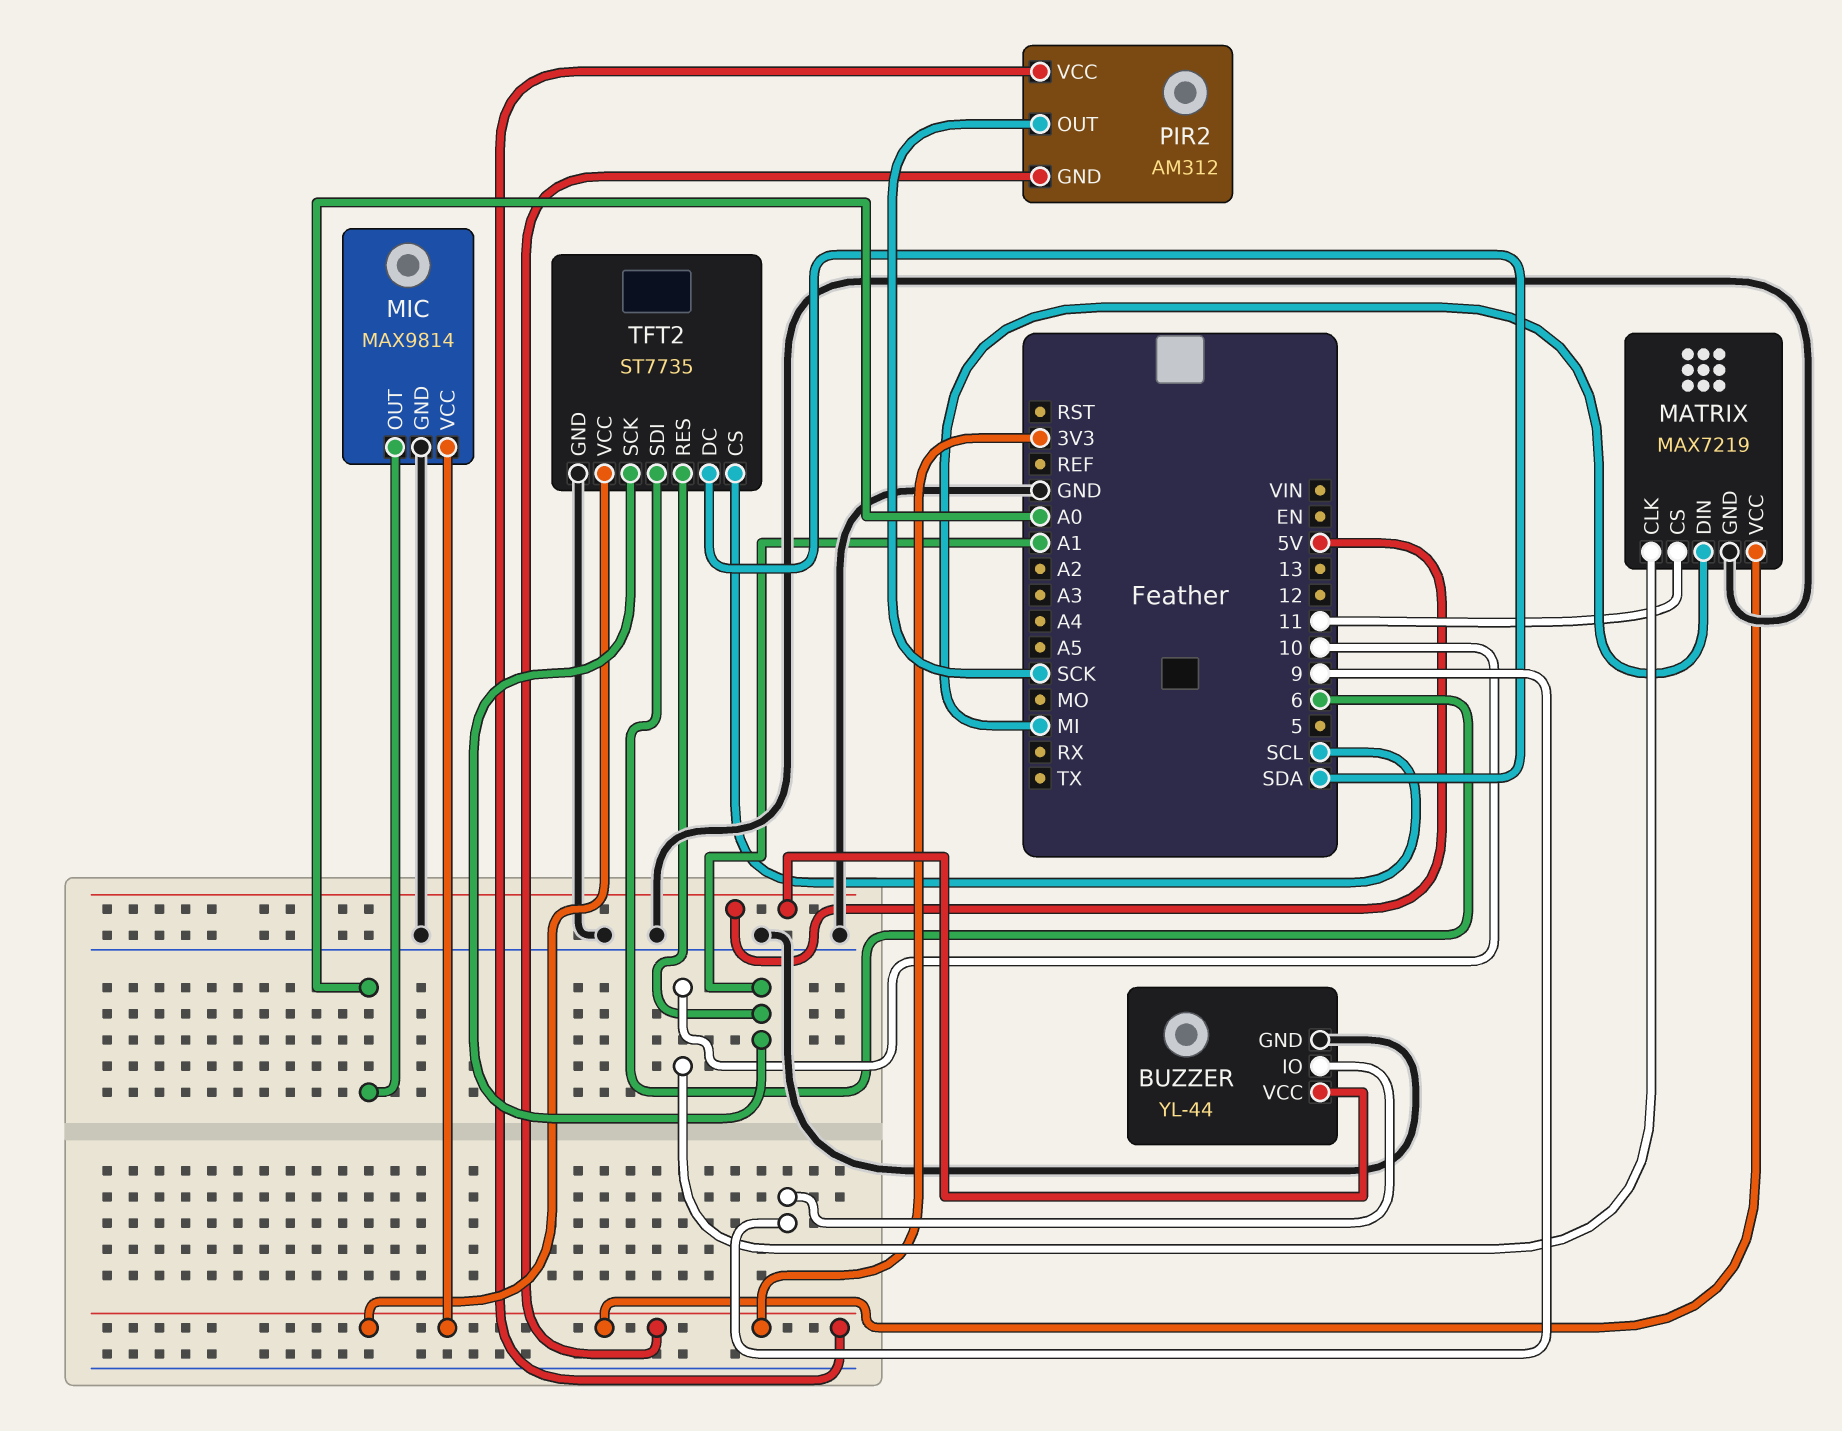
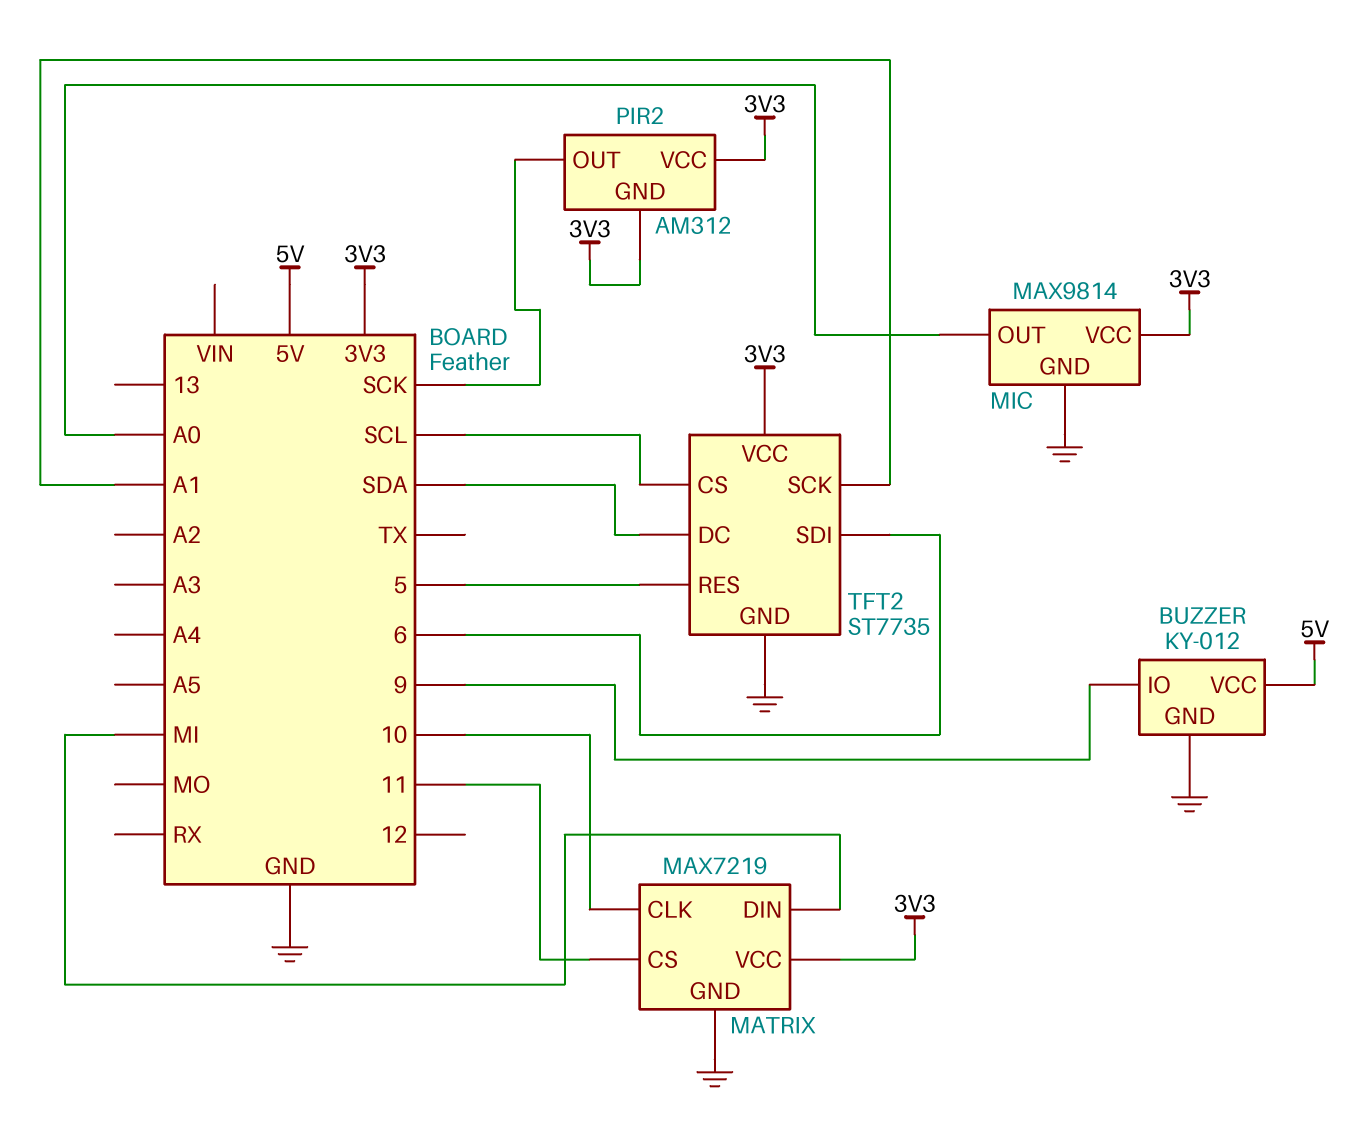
BUZZER: YL-44 -> KY-012
TFT2 pin RES: A1 -> 5

